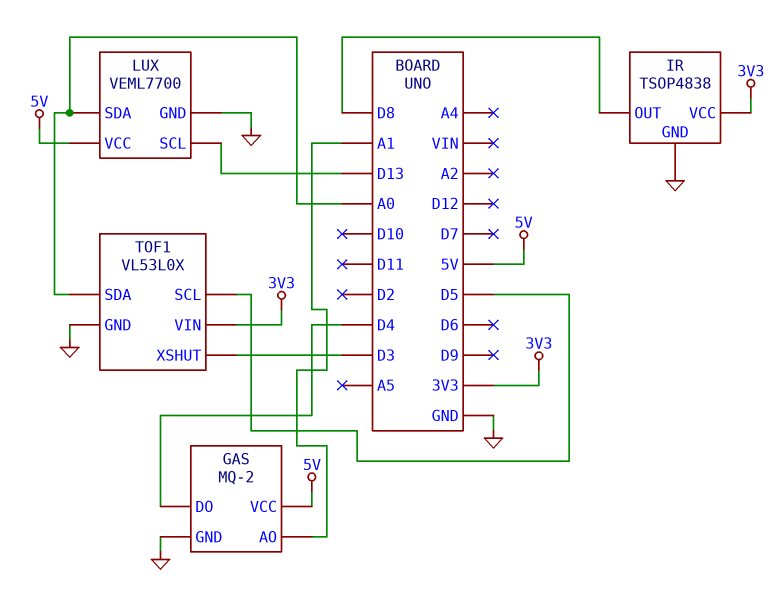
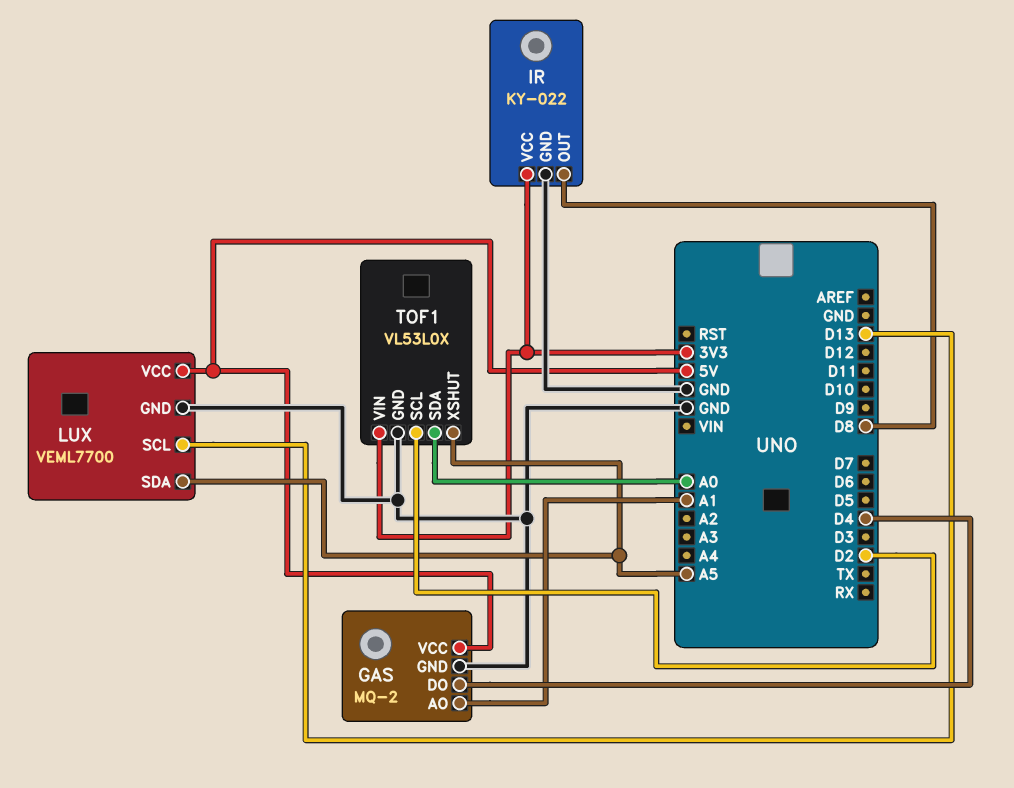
IR: TSOP4838 -> KY-022
LUX pin SDA: A0 -> A5
TOF1 pin SCL: D5 -> D2
TOF1 pin XSHUT: D3 -> A5

